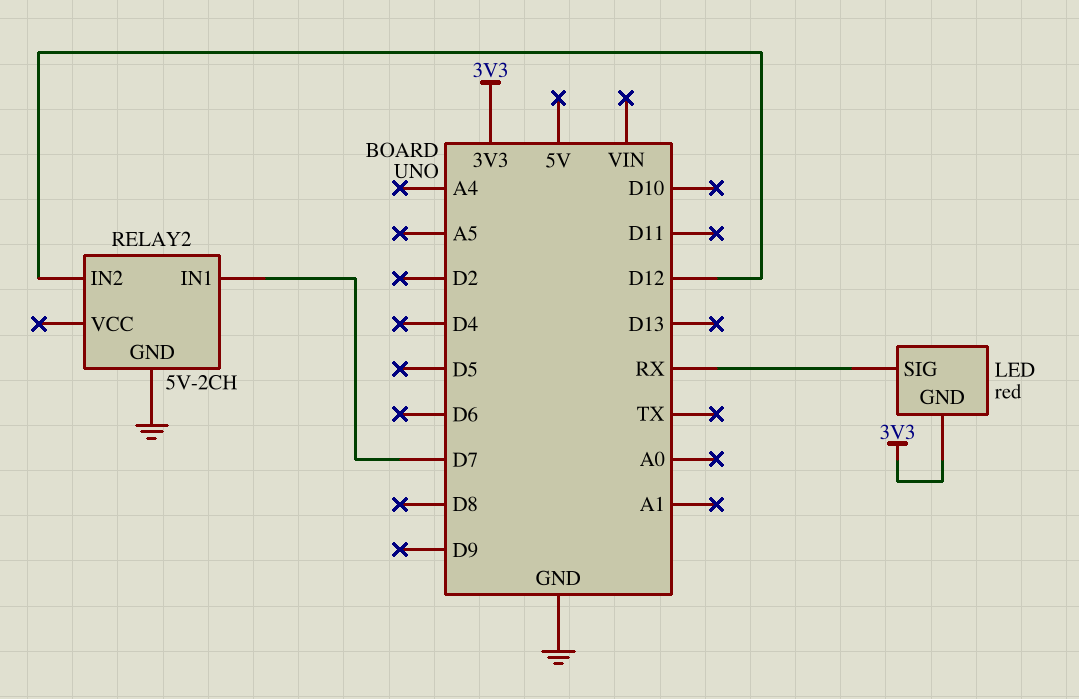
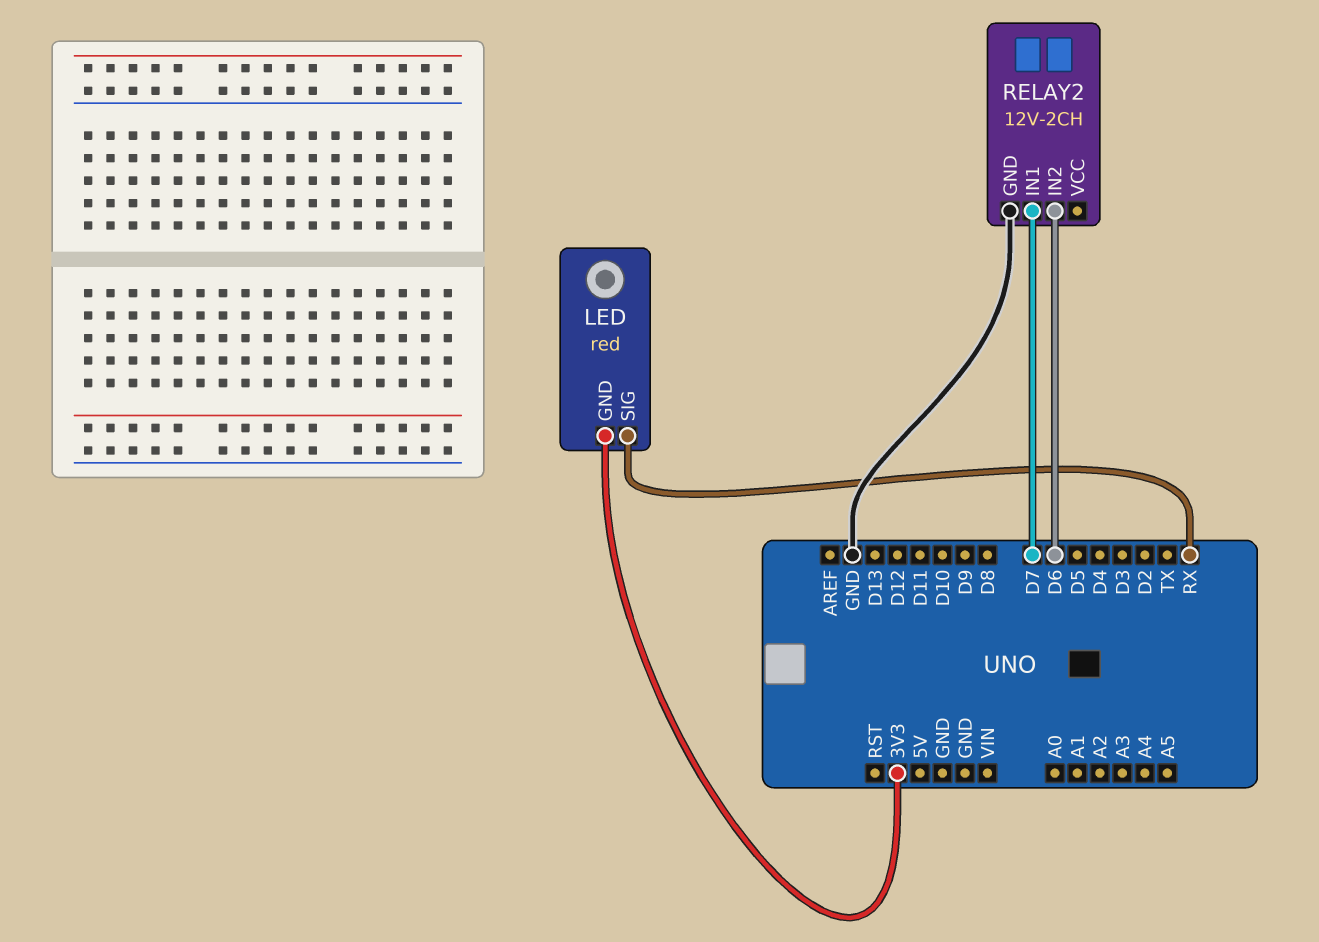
RELAY2: 5V-2CH -> 12V-2CH
RELAY2 pin IN2: D12 -> D6

